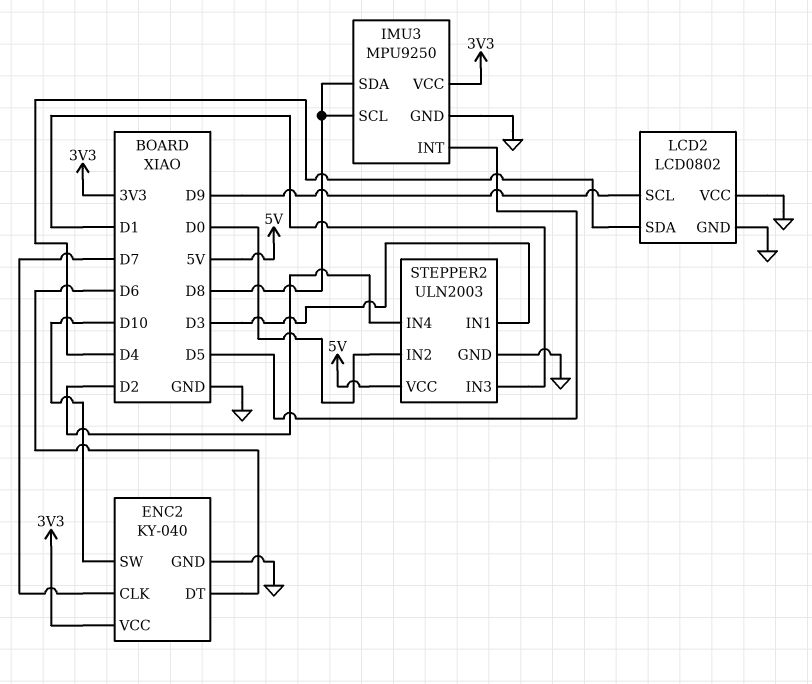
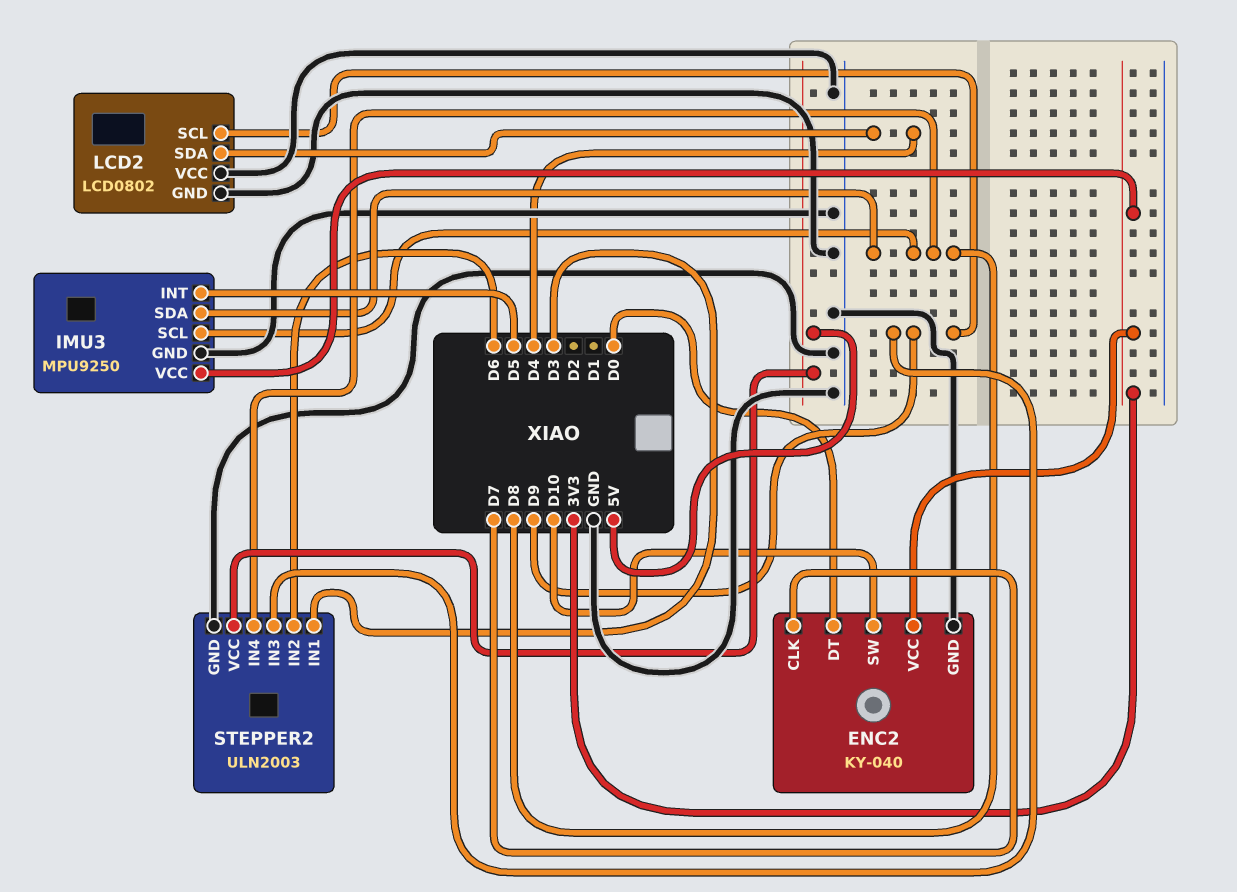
ENC2 pin DT: D6 -> D0
STEPPER2 pin IN2: D0 -> D6
STEPPER2 pin IN3: D1 -> D9
STEPPER2 pin IN4: D2 -> D8

